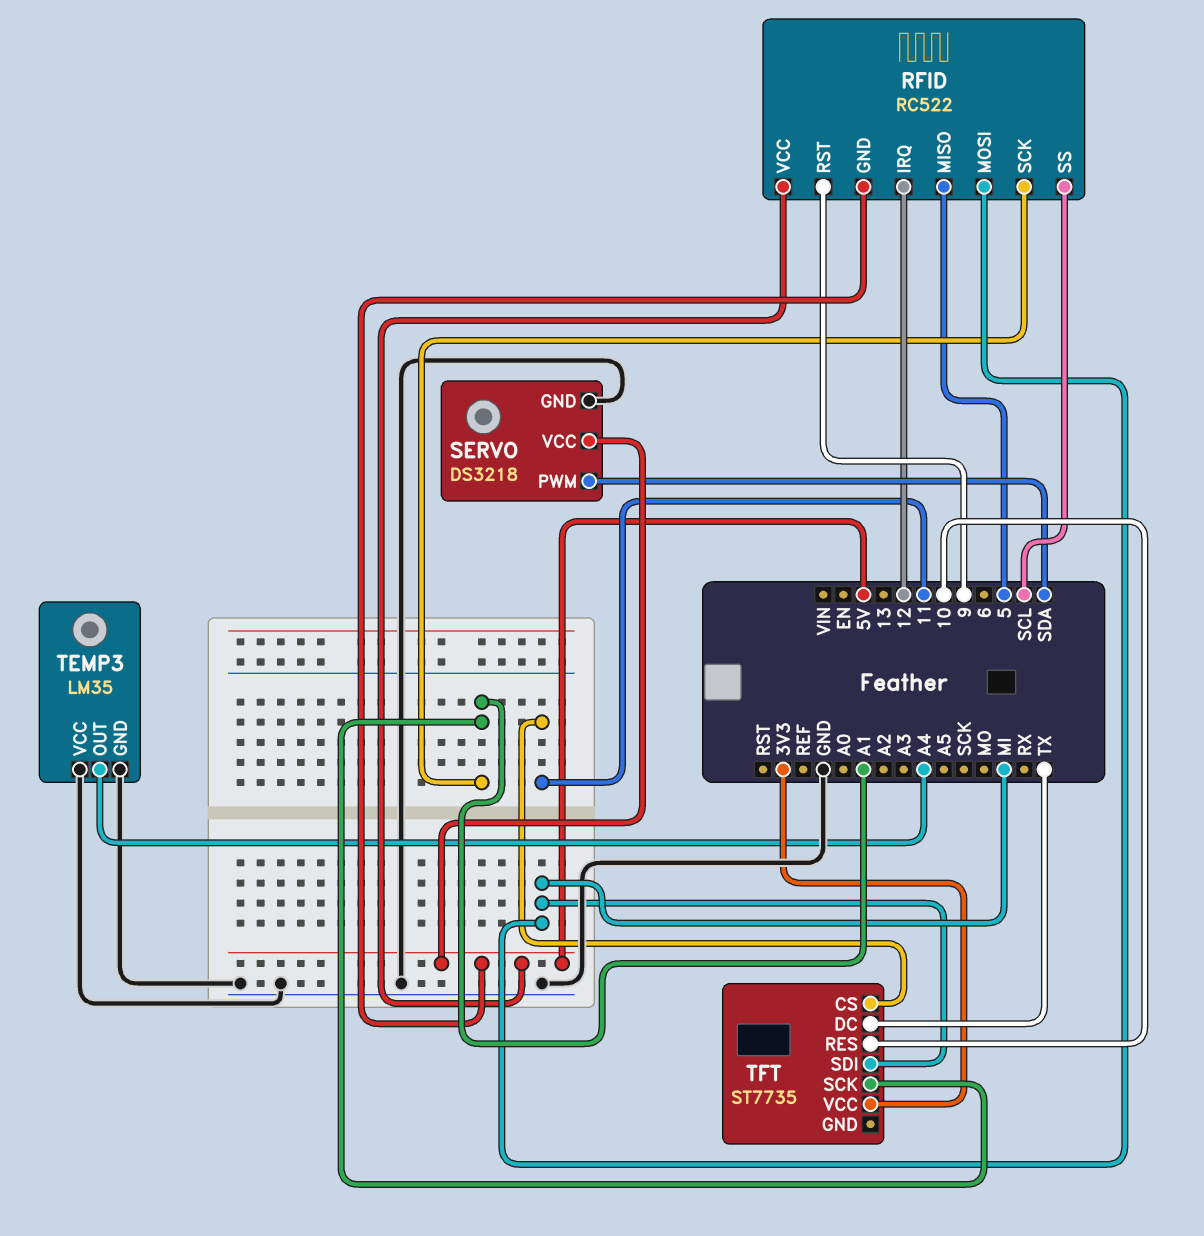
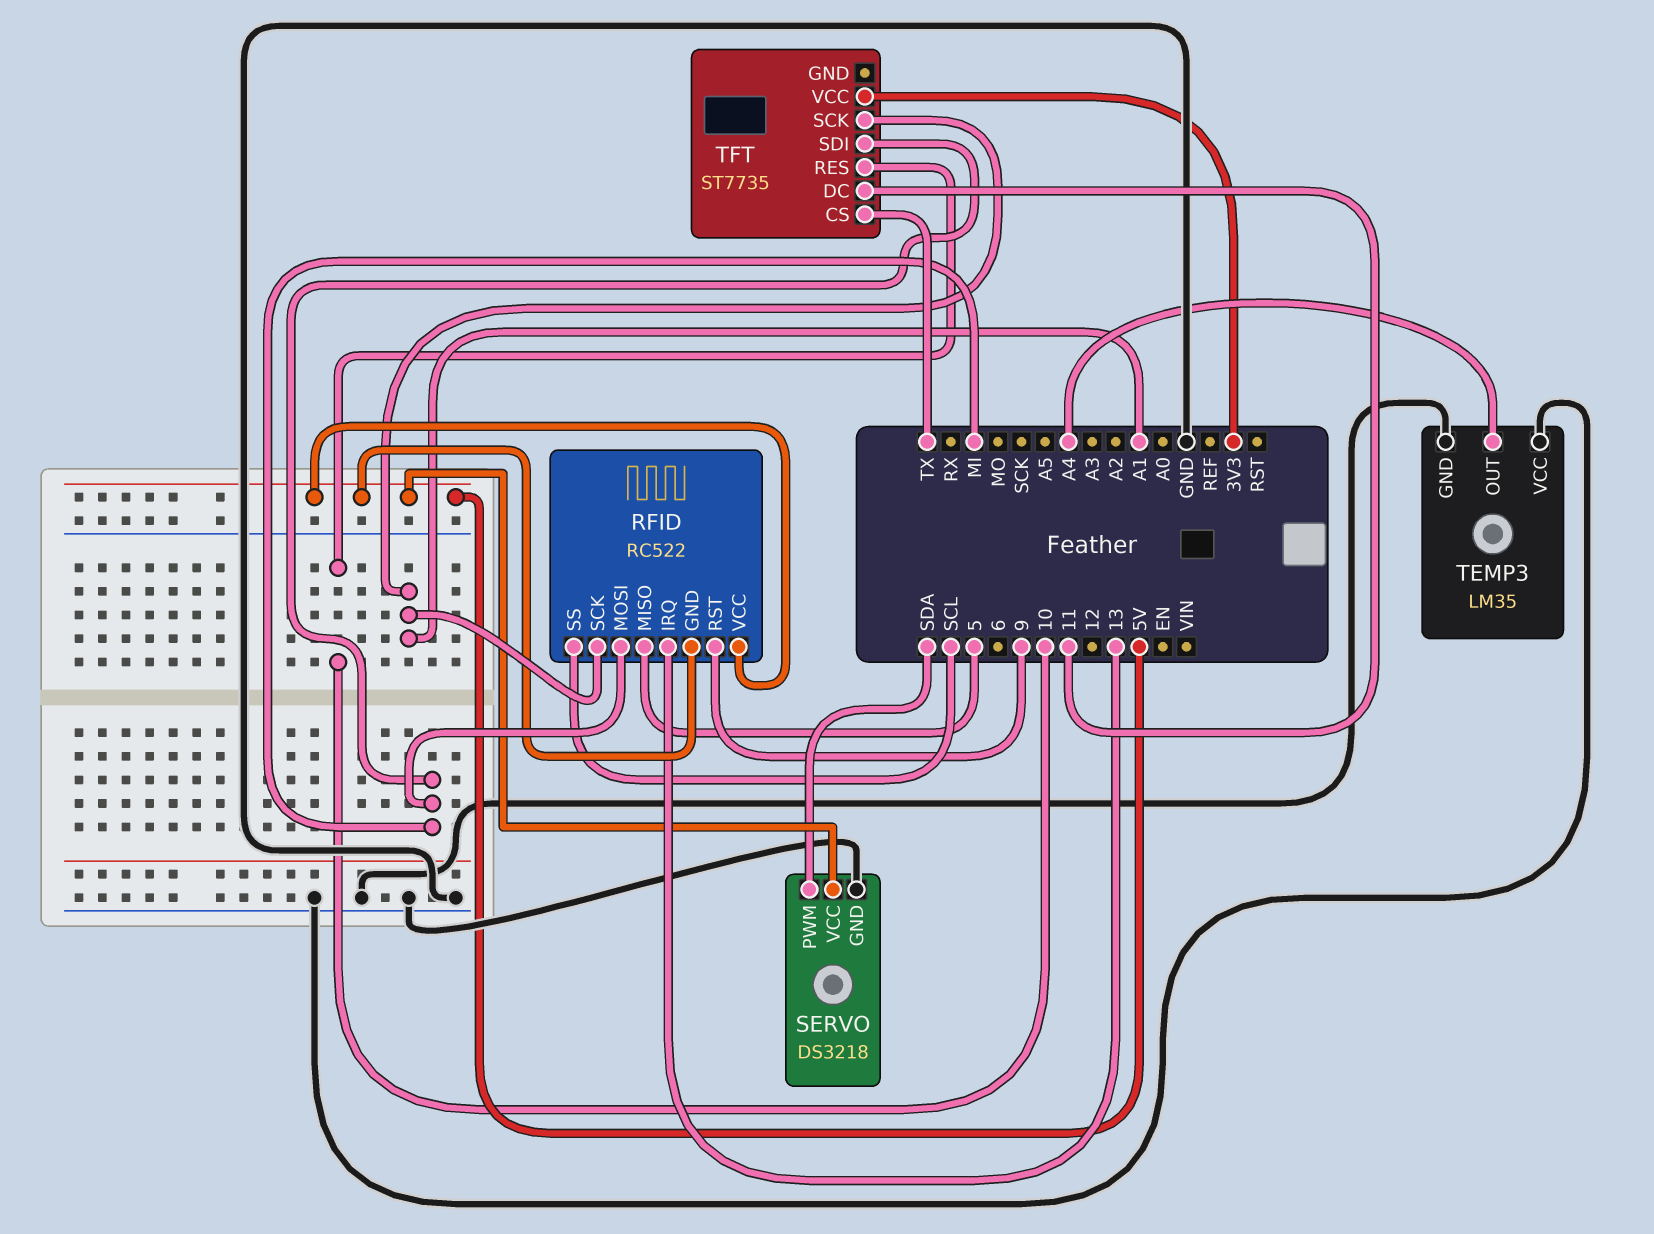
RFID pin IRQ: 12 -> 13
TFT pin CS: 11 -> TX
TFT pin DC: TX -> 11

